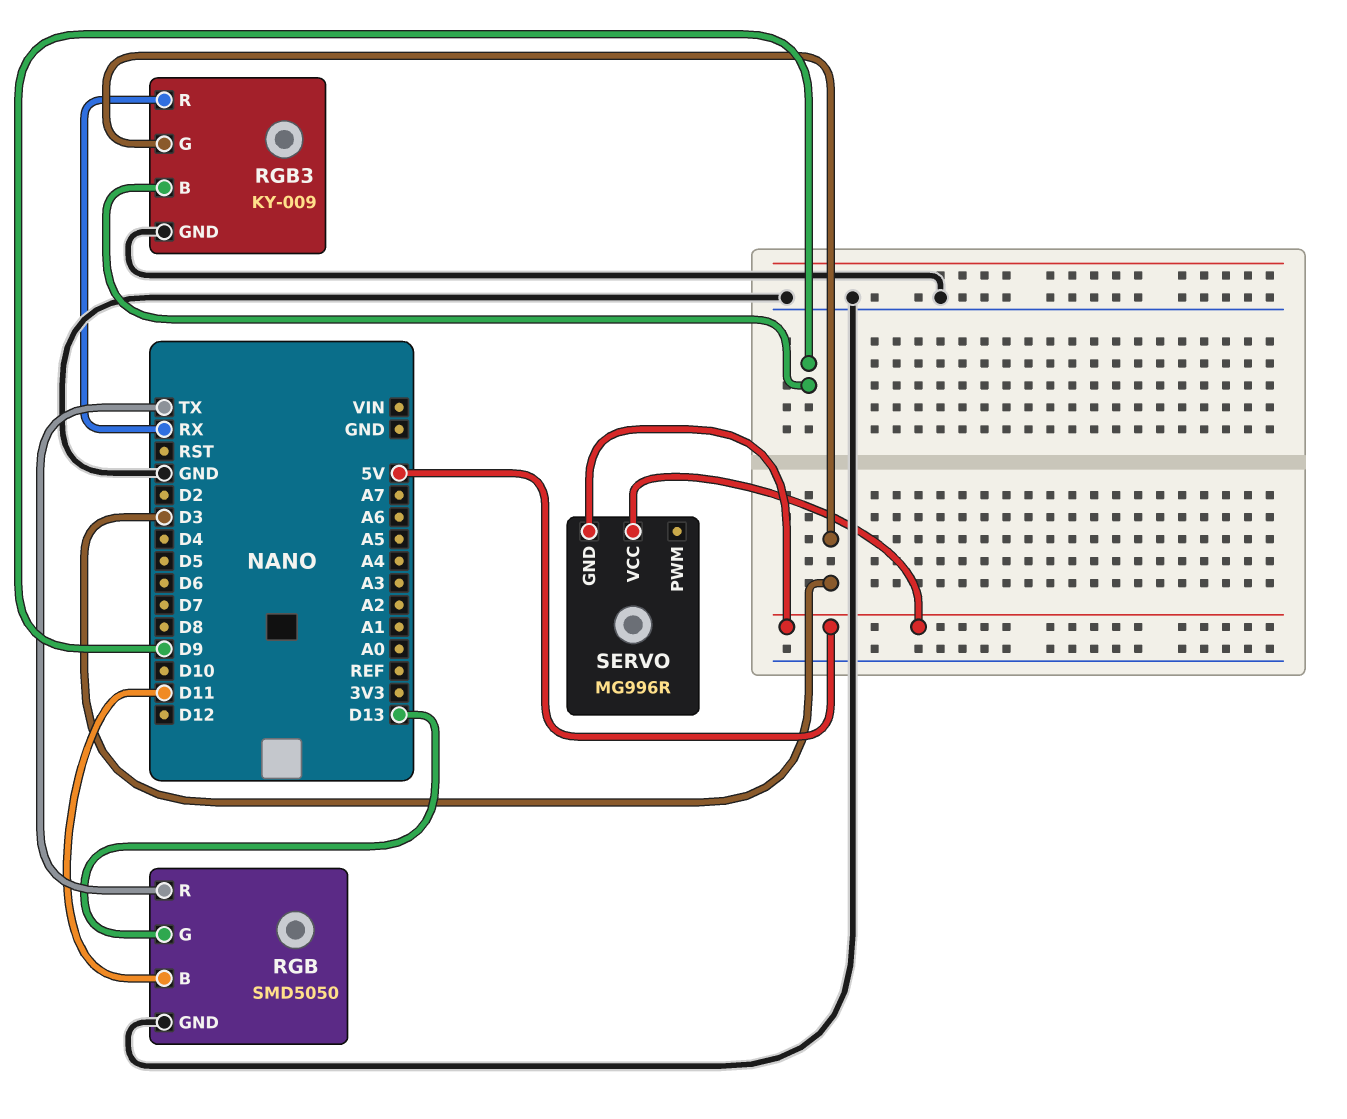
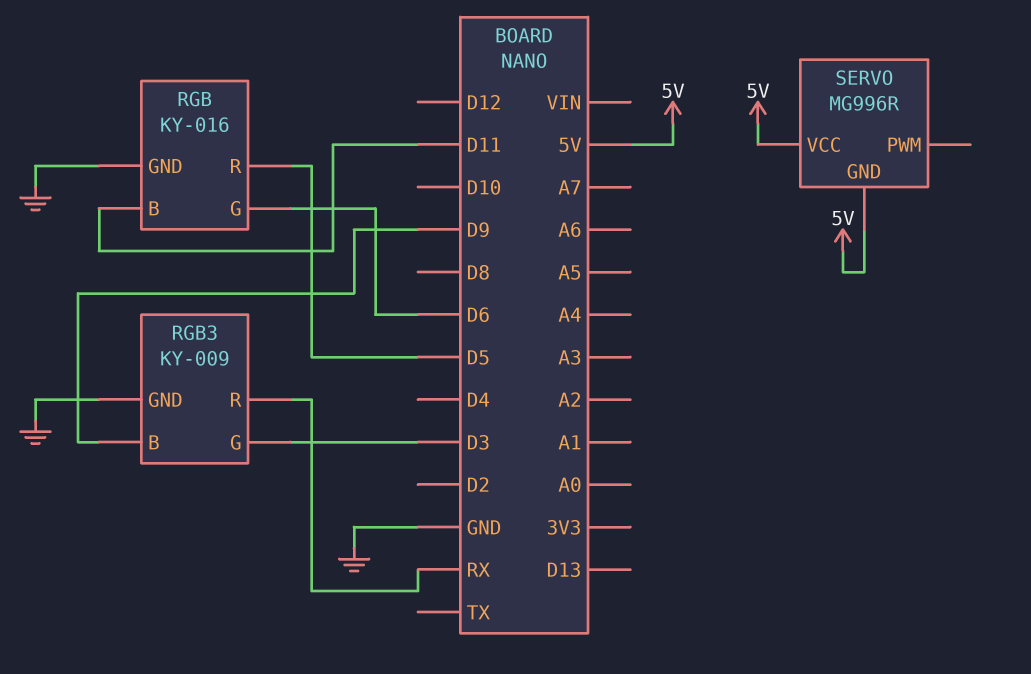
RGB: SMD5050 -> KY-016
RGB pin G: D13 -> D6
RGB pin R: TX -> D5

